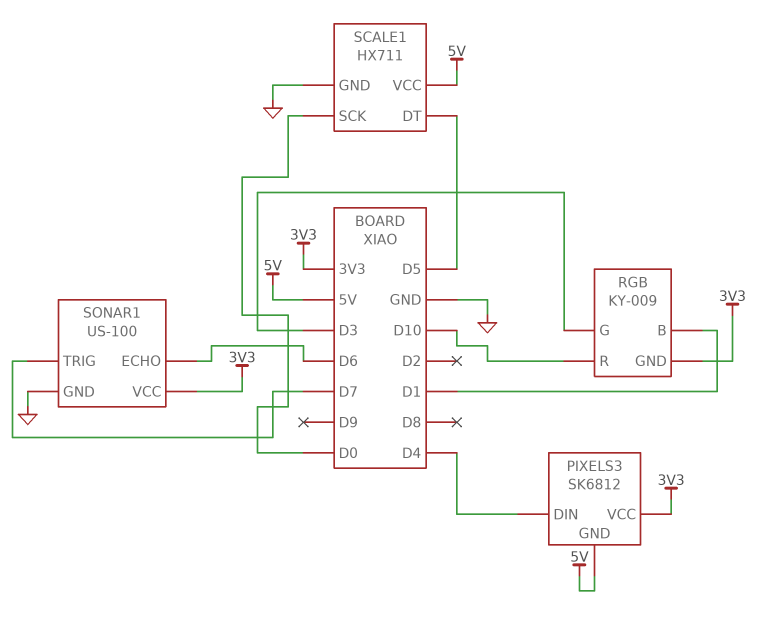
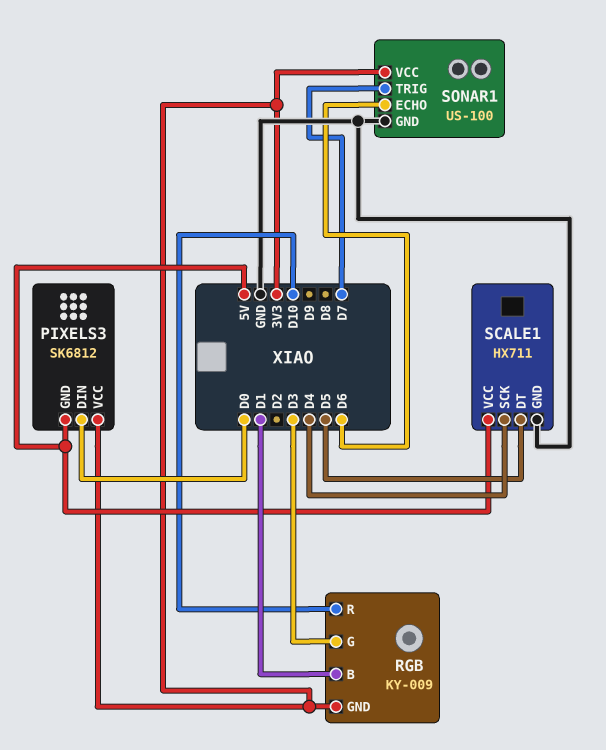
PIXELS3 pin DIN: D4 -> D0
SCALE1 pin SCK: D0 -> D4

